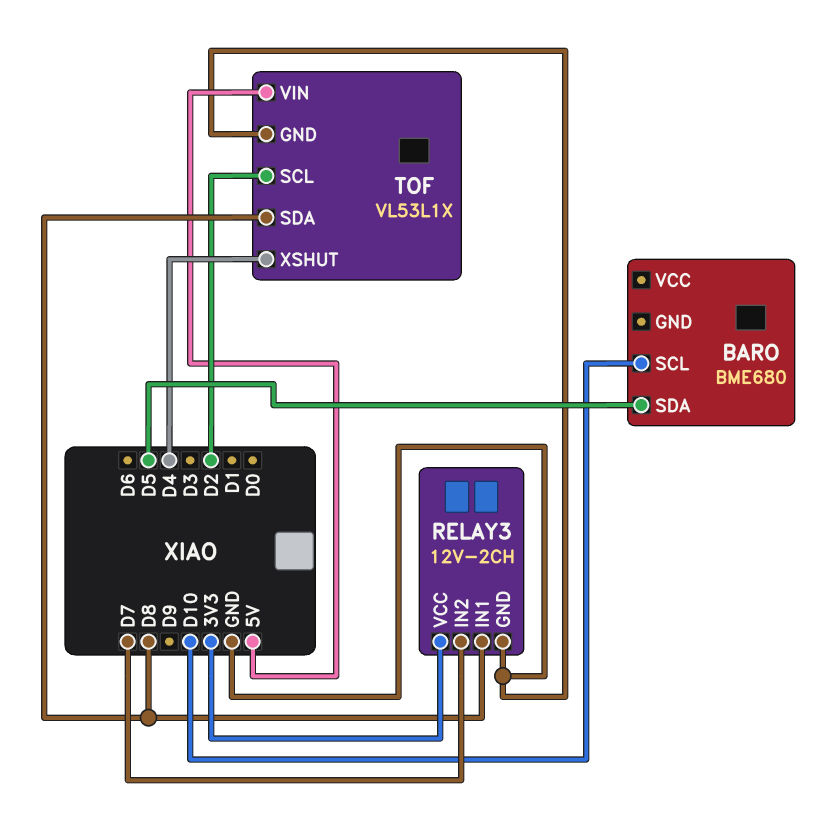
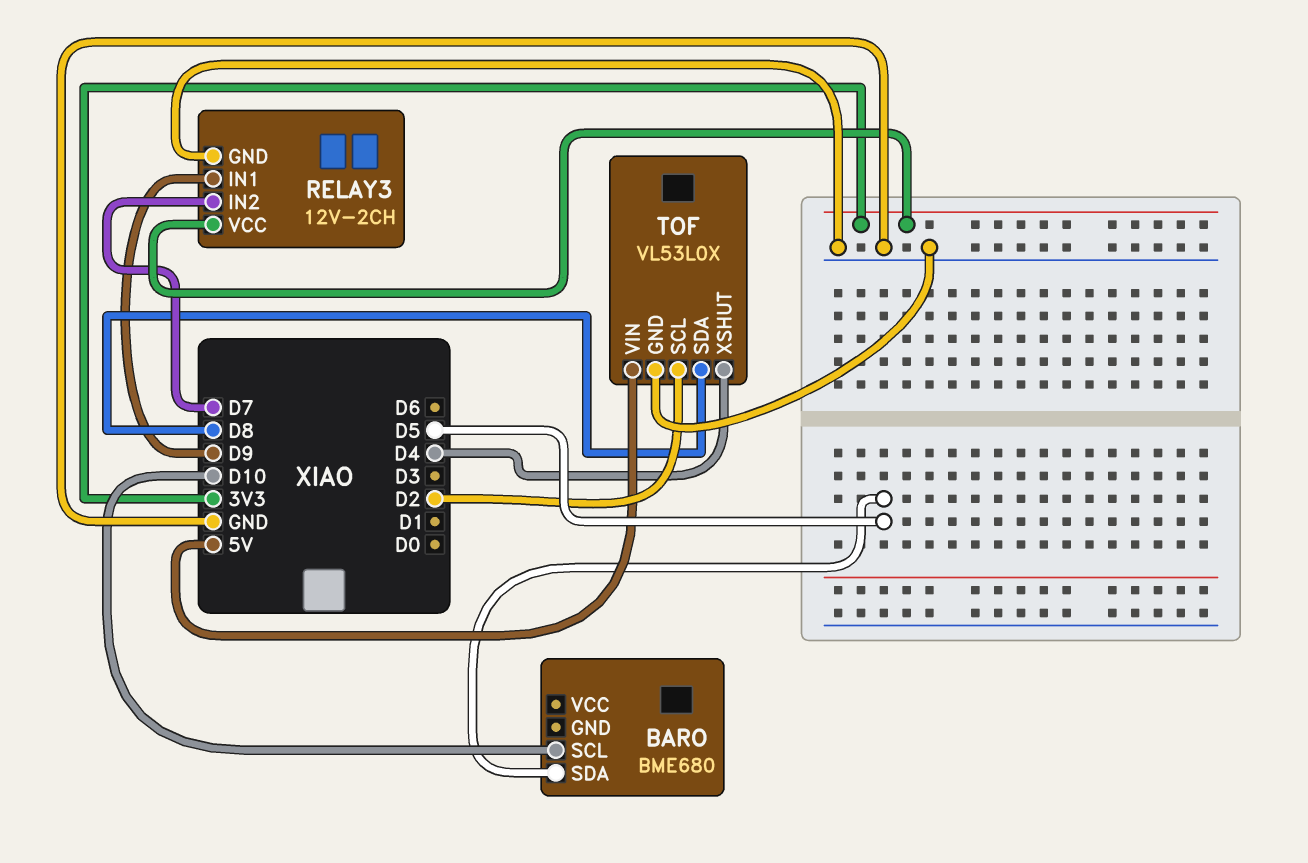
RELAY3 pin IN1: D8 -> D9
TOF: VL53L1X -> VL53L0X

